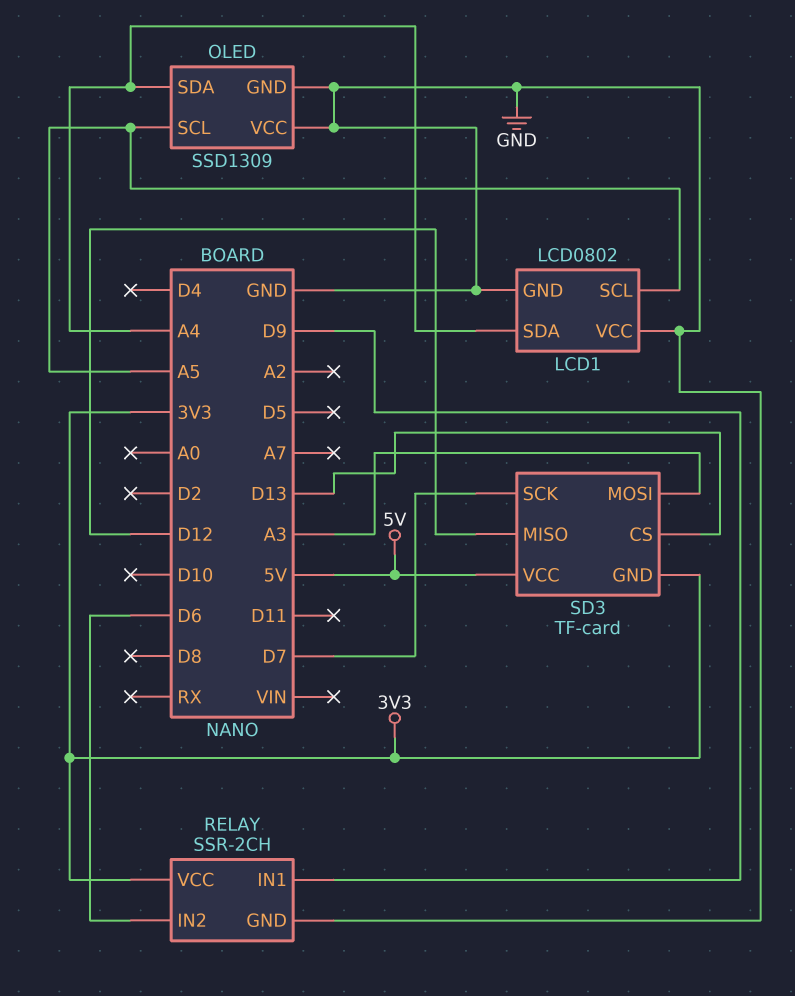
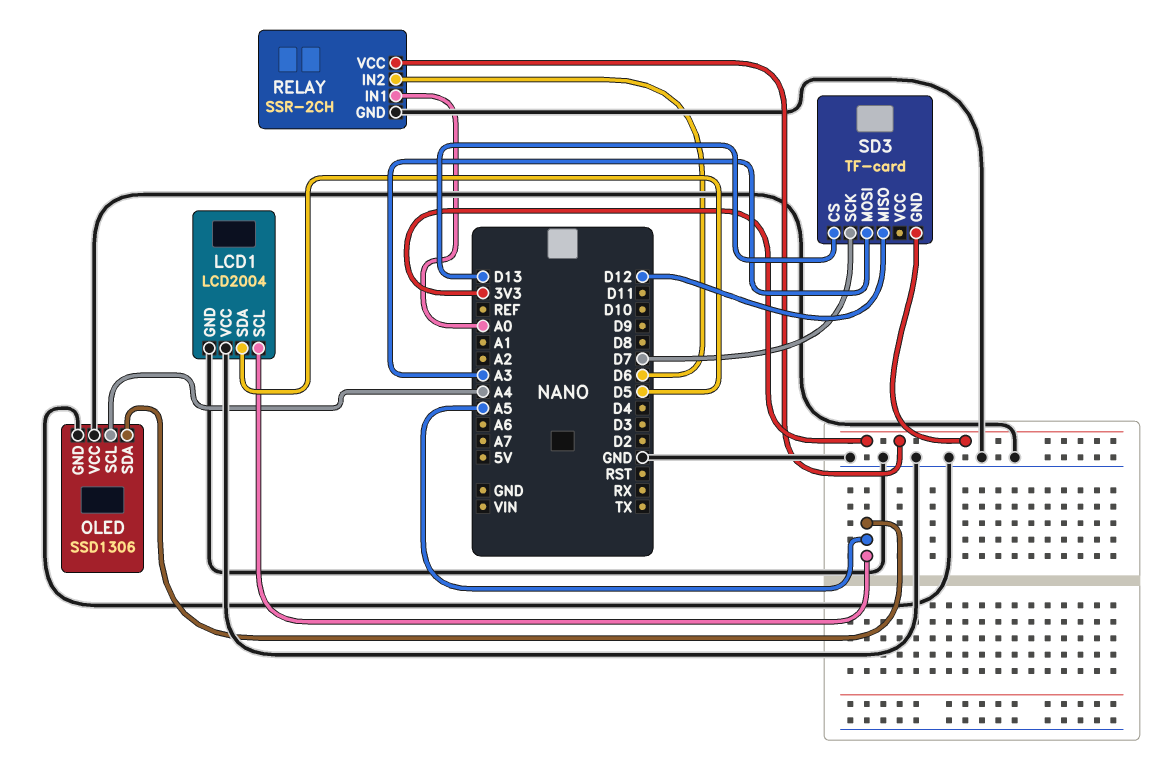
LCD1: LCD0802 -> LCD2004
LCD1 pin SDA: A4 -> D5
OLED: SSD1309 -> SSD1306
OLED pin SCL: A5 -> A4
OLED pin SDA: A4 -> A5
RELAY pin IN1: D9 -> A0
SD3 pin VCC: 5V -> none

